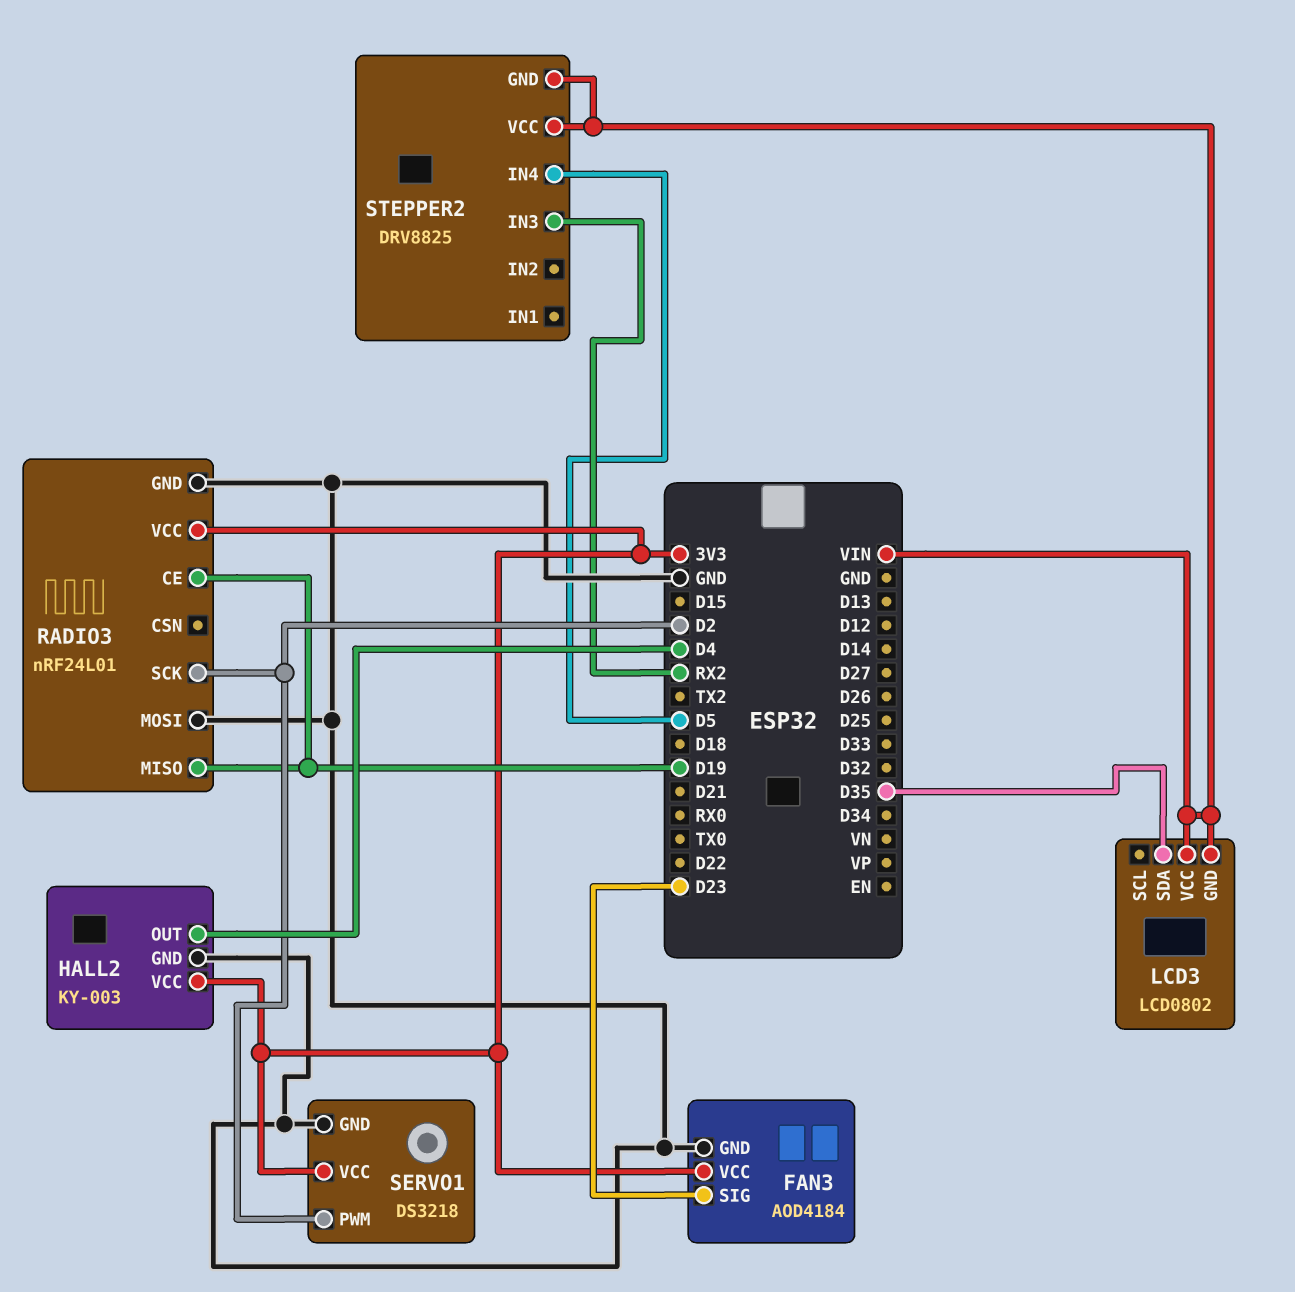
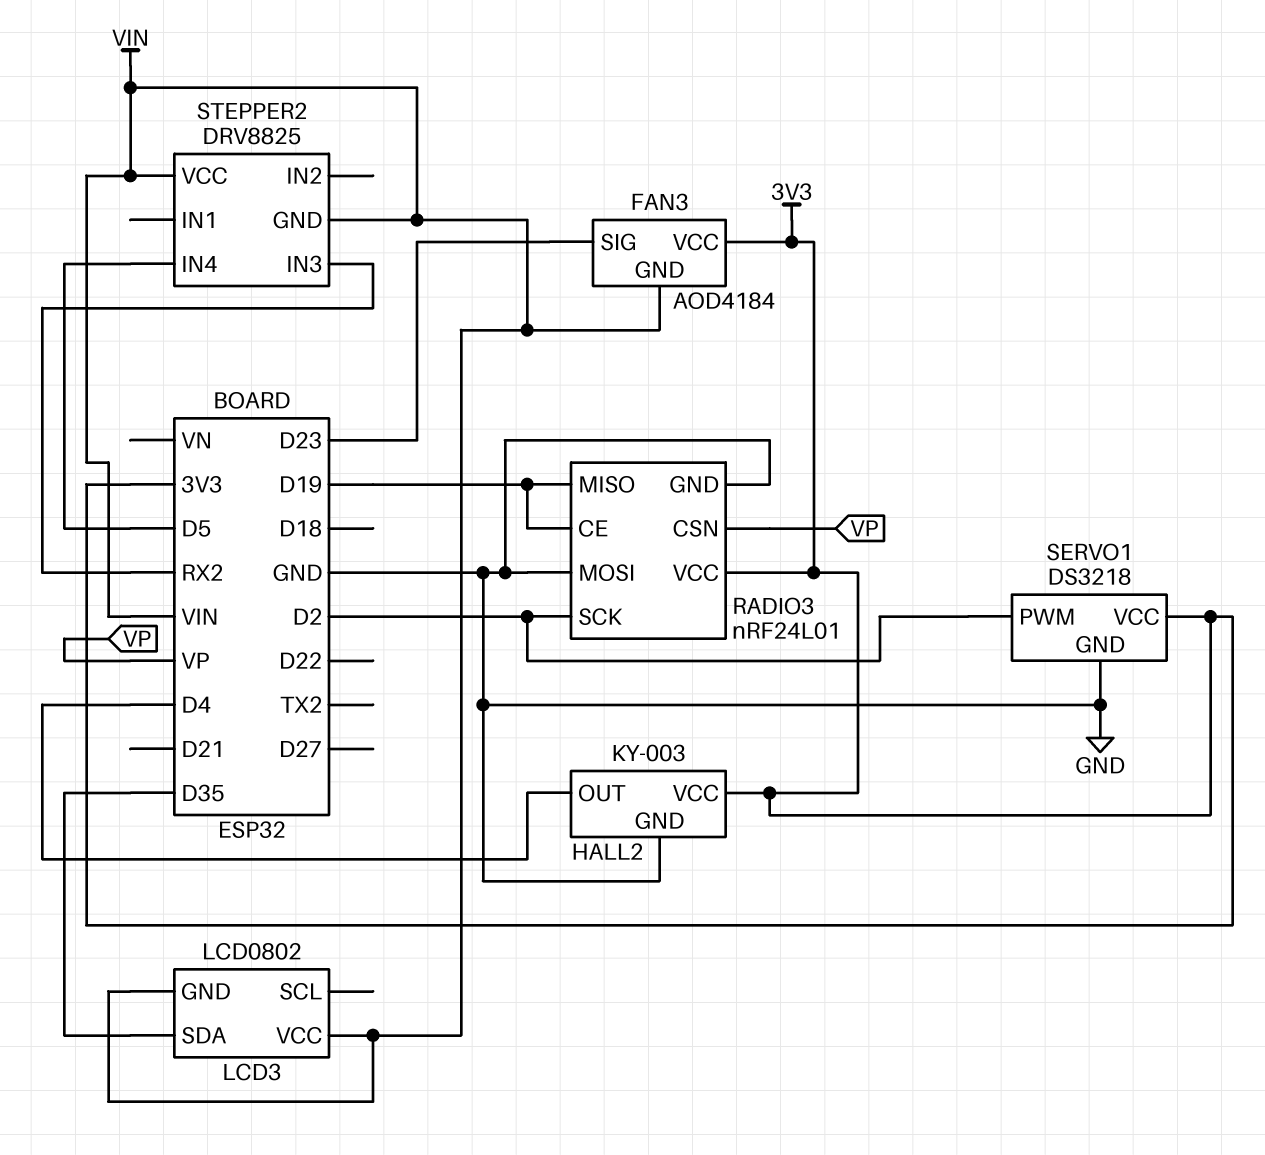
FAN3 pin GND: GND -> VIN
RADIO3 pin CSN: none -> VP

